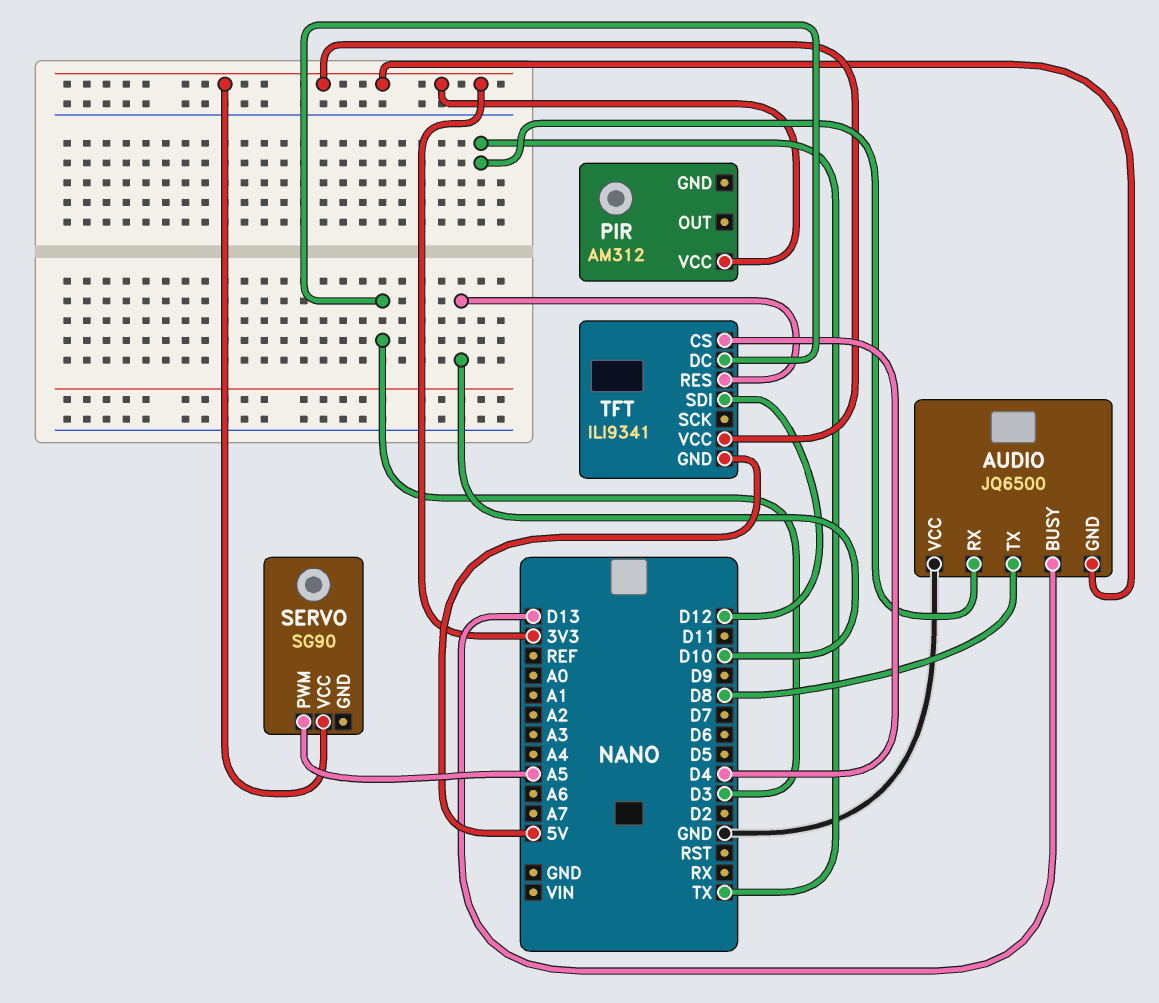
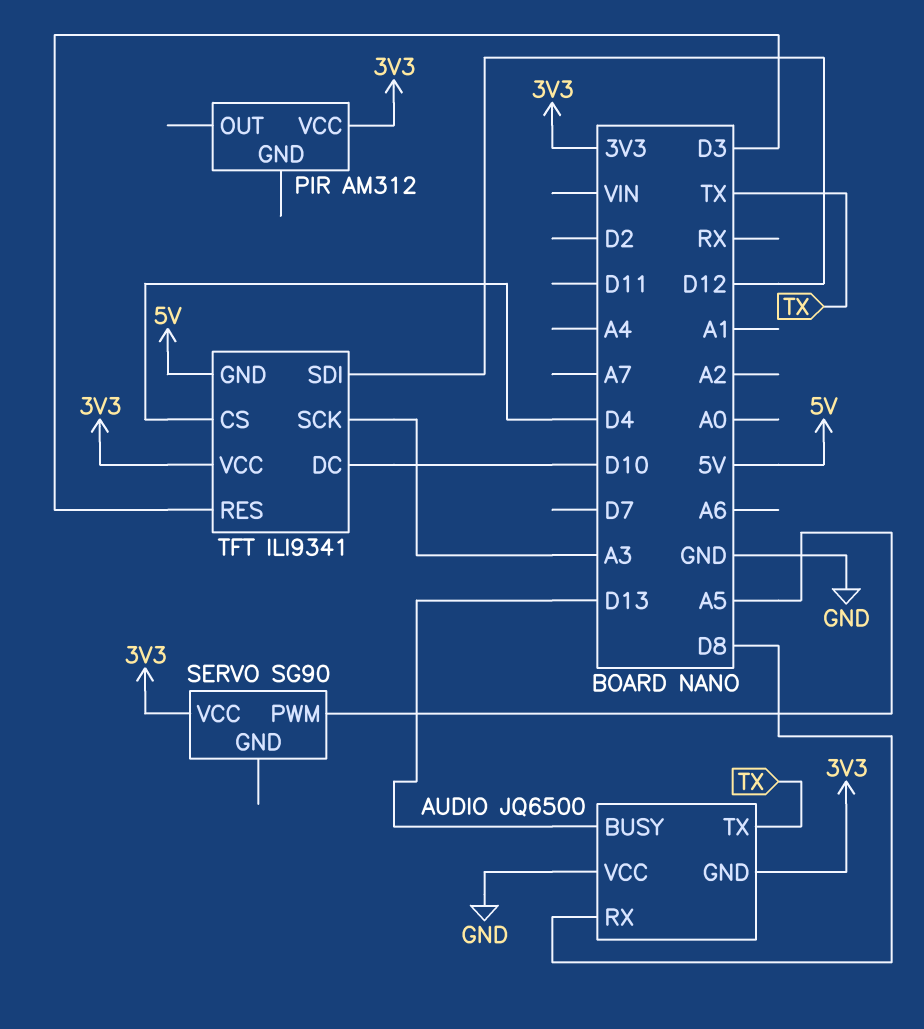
AUDIO pin RX: TX -> D8
AUDIO pin TX: D8 -> TX
TFT pin DC: D3 -> D10
TFT pin RES: D10 -> D3
TFT pin SCK: none -> A3

